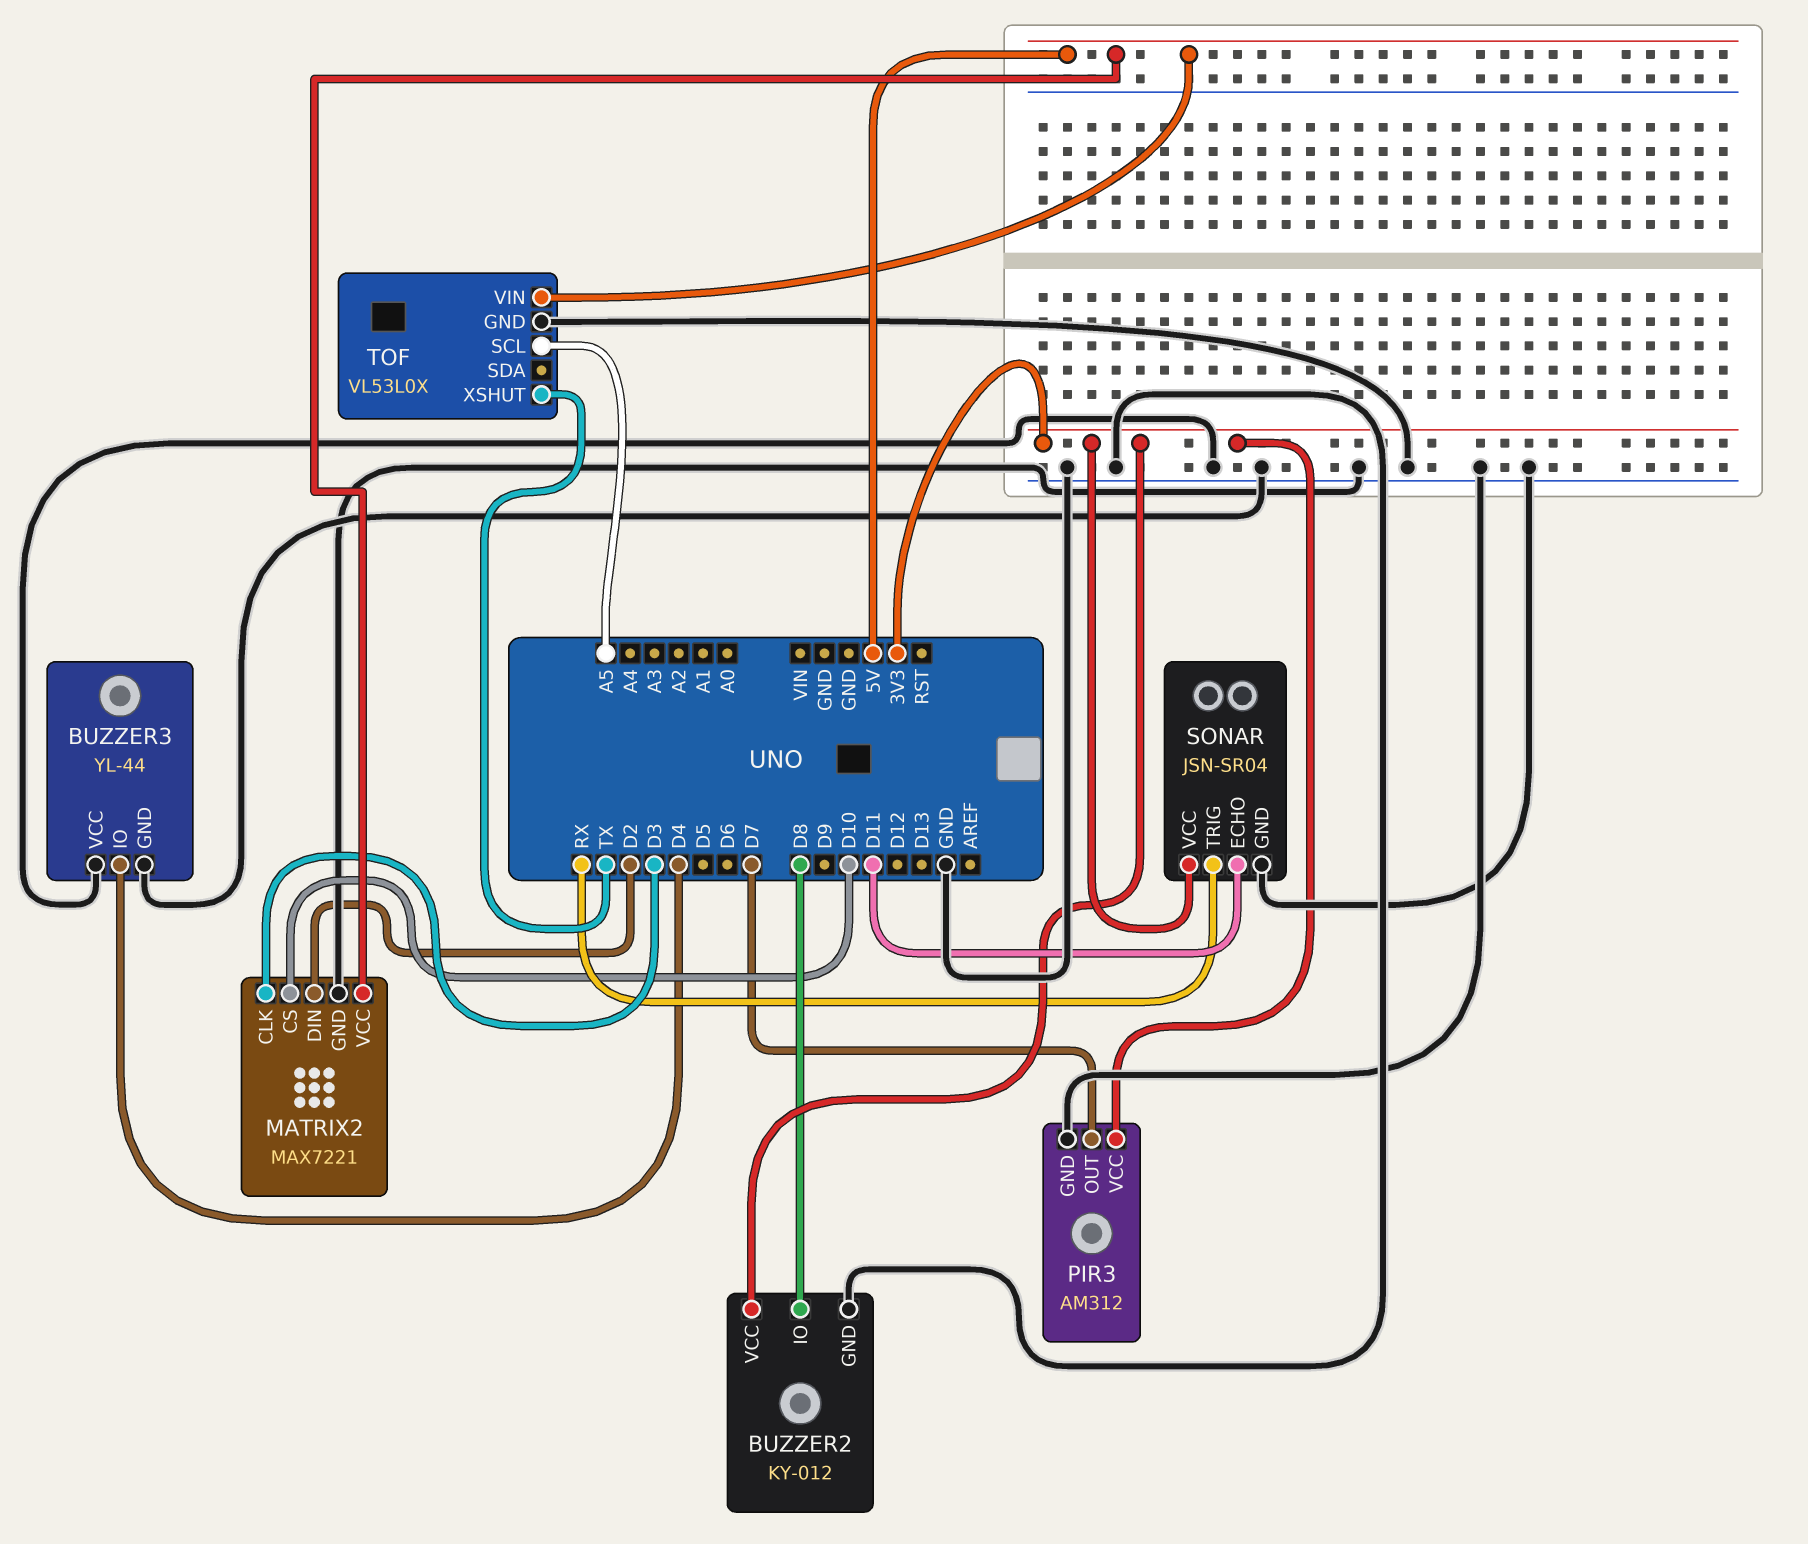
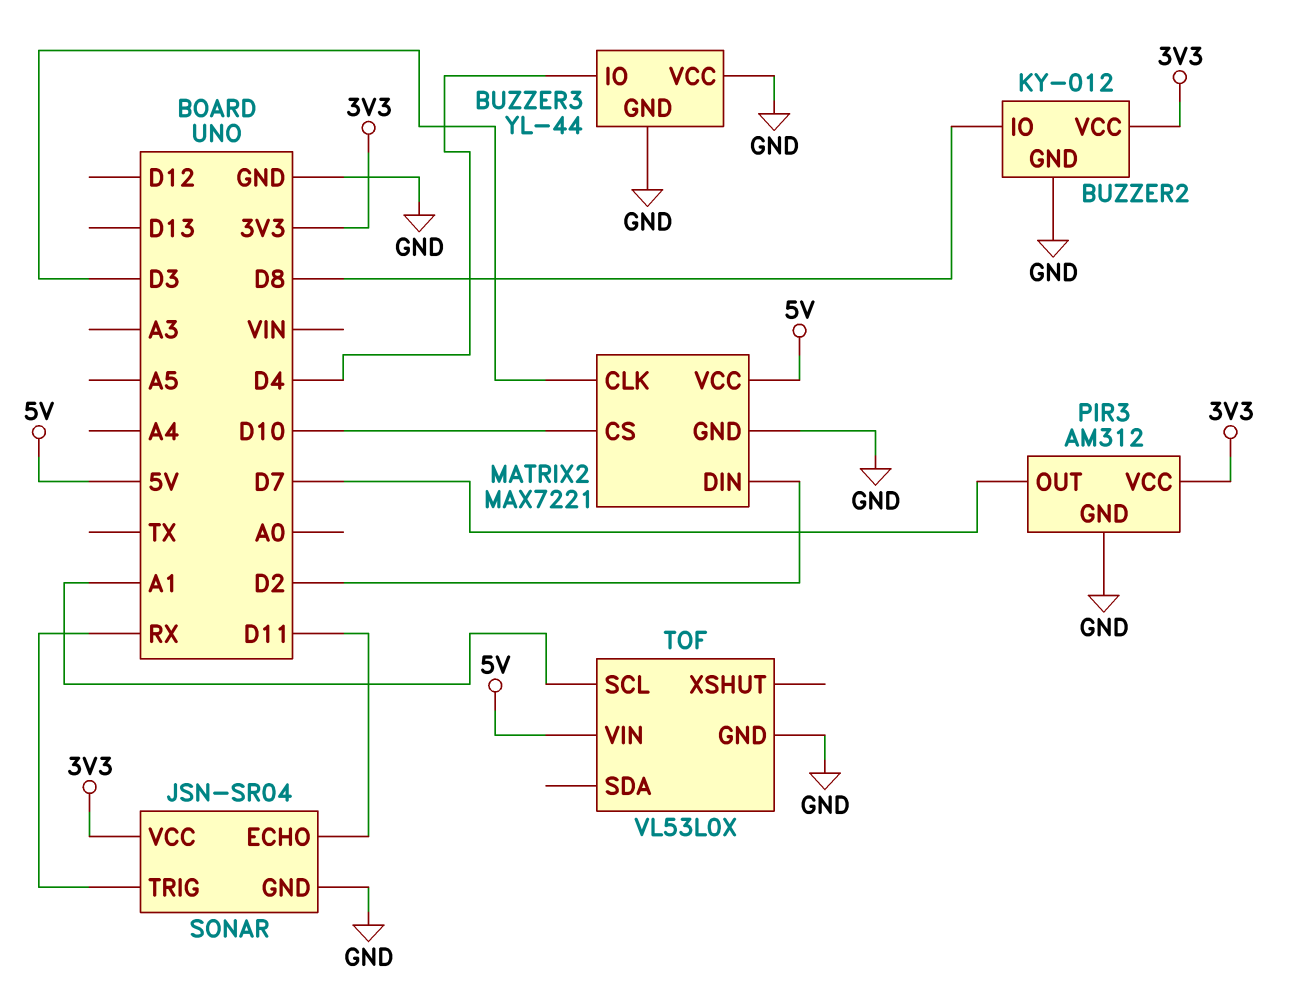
TOF pin SCL: A5 -> A1
TOF pin XSHUT: TX -> none

